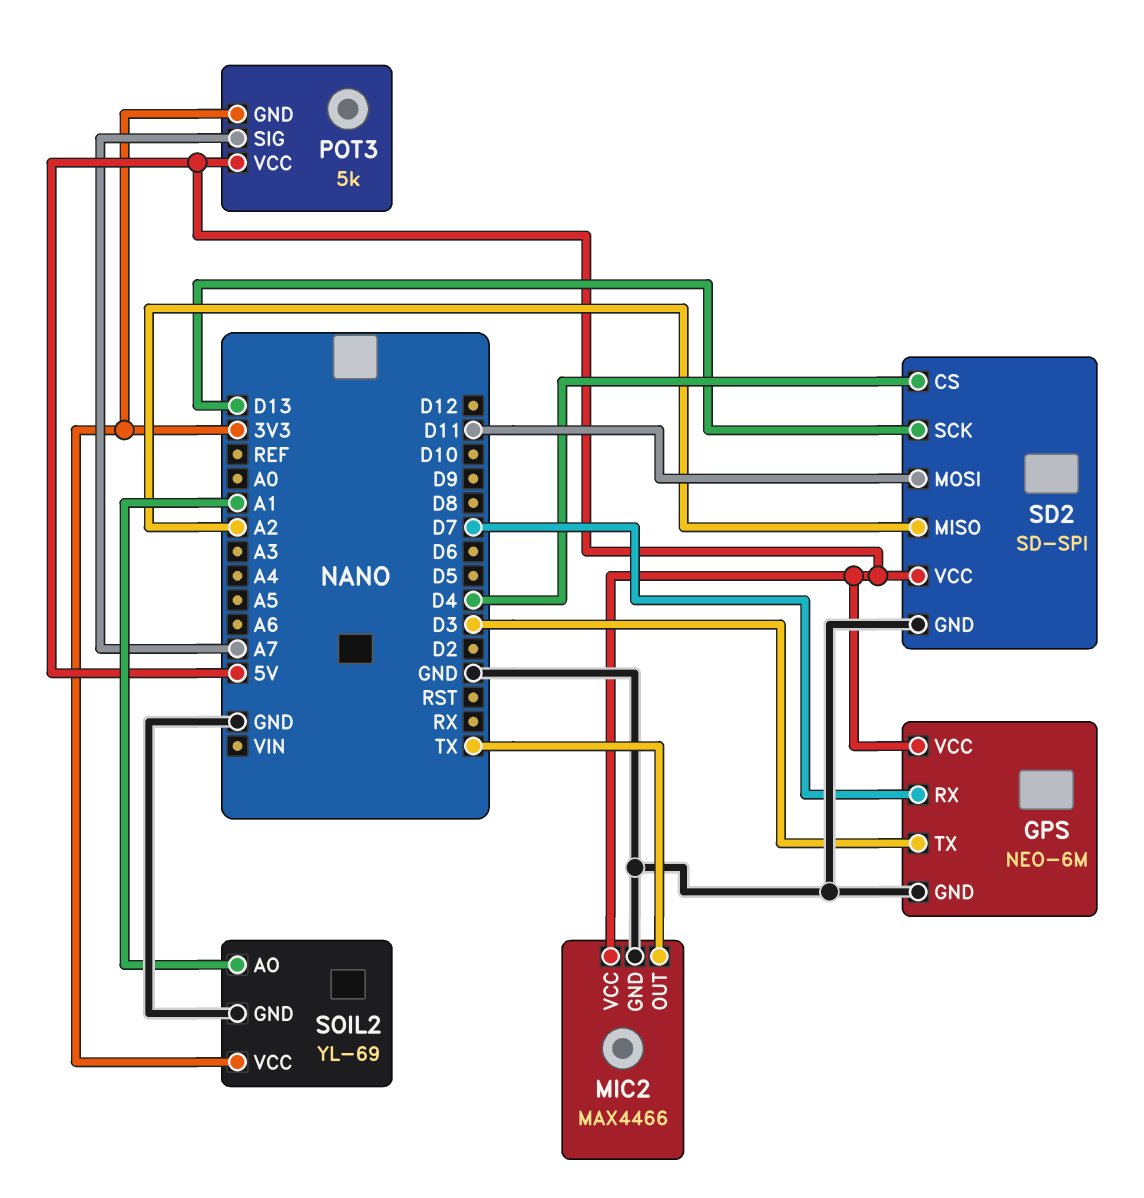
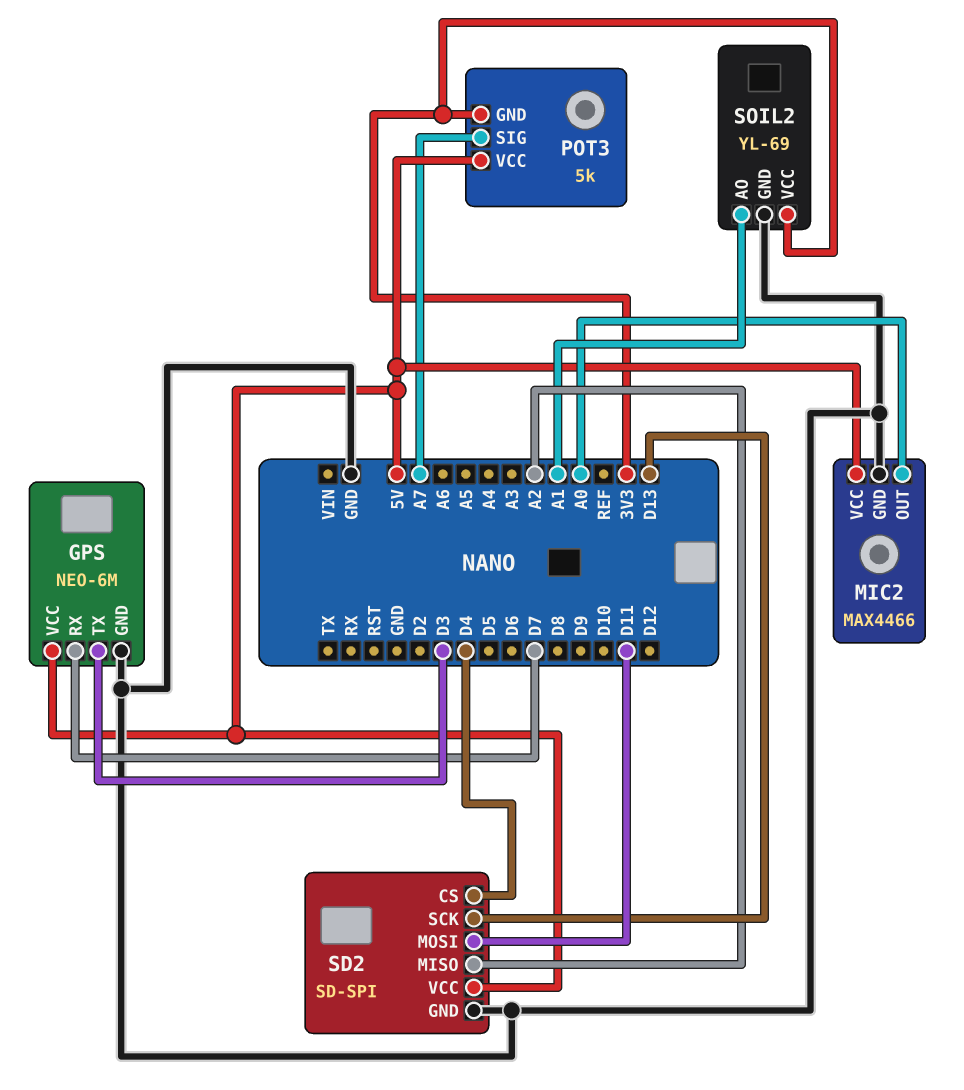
MIC2 pin OUT: TX -> A0

